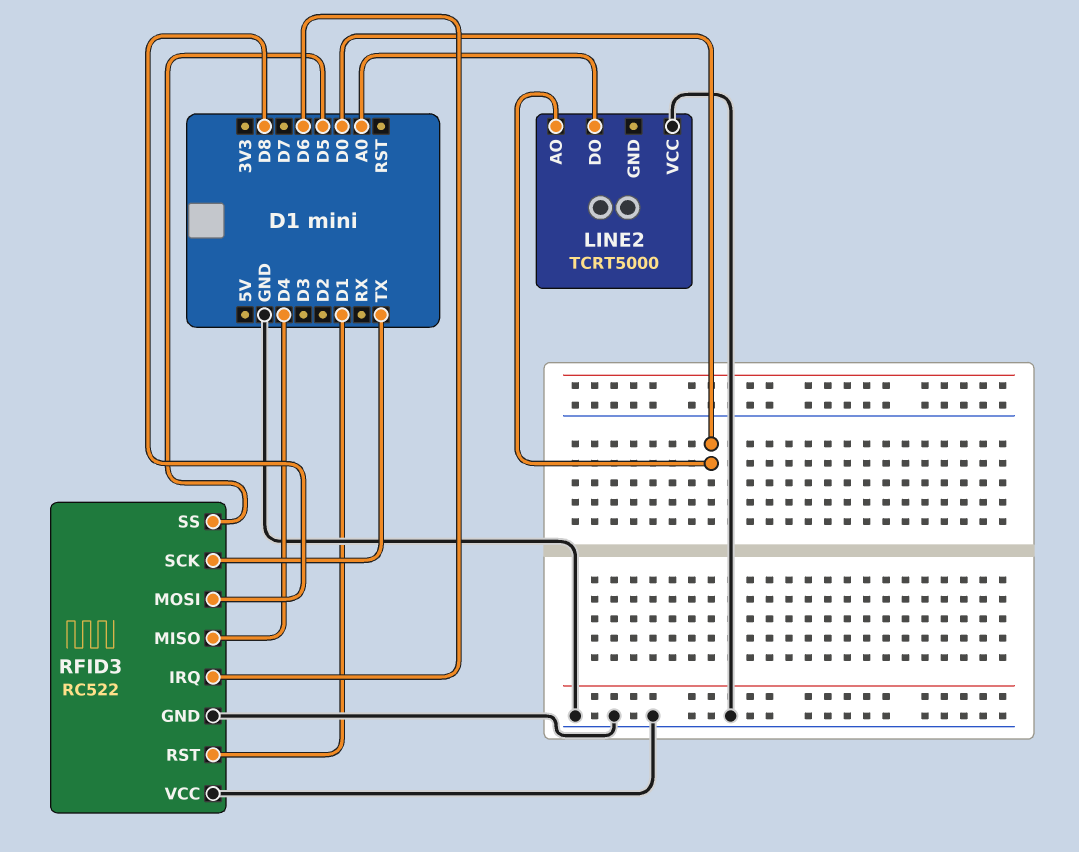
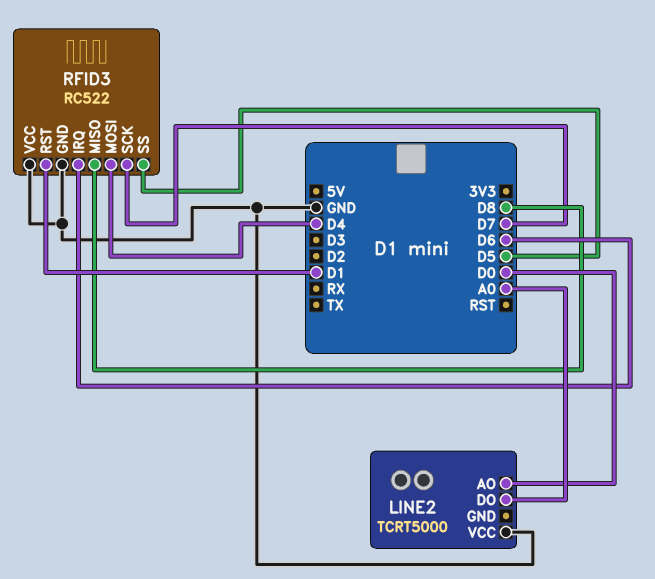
RFID3 pin MISO: D4 -> D8
RFID3 pin MOSI: D8 -> D4
RFID3 pin SCK: TX -> D7

